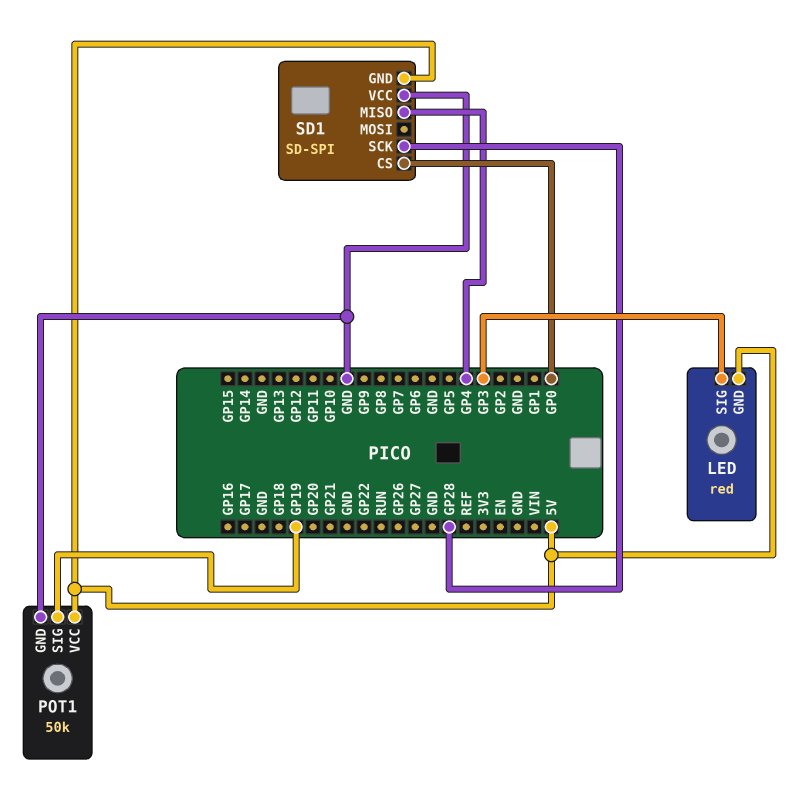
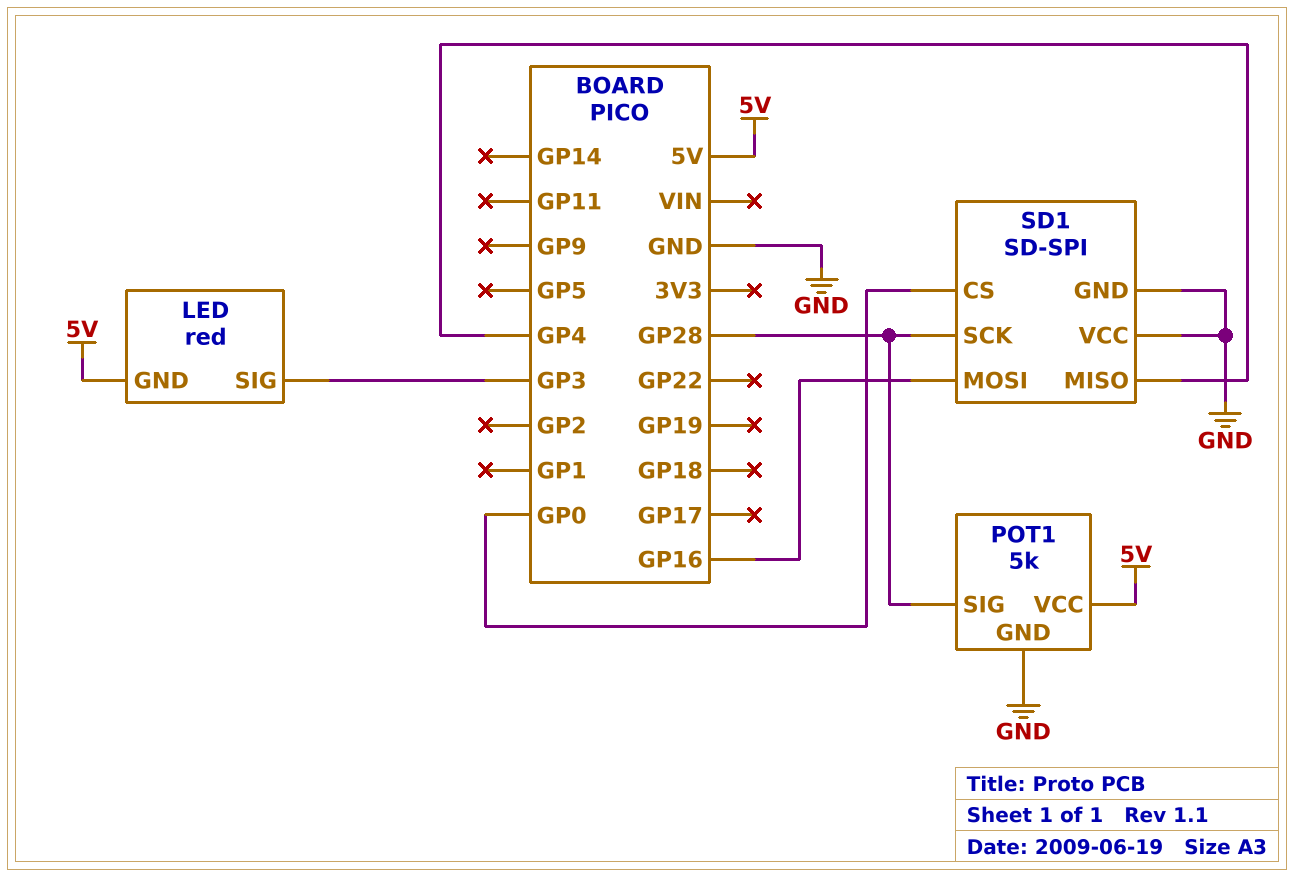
POT1: 50k -> 5k
POT1 pin SIG: GP19 -> GP28
SD1 pin GND: 5V -> GND
SD1 pin MOSI: none -> GP16

